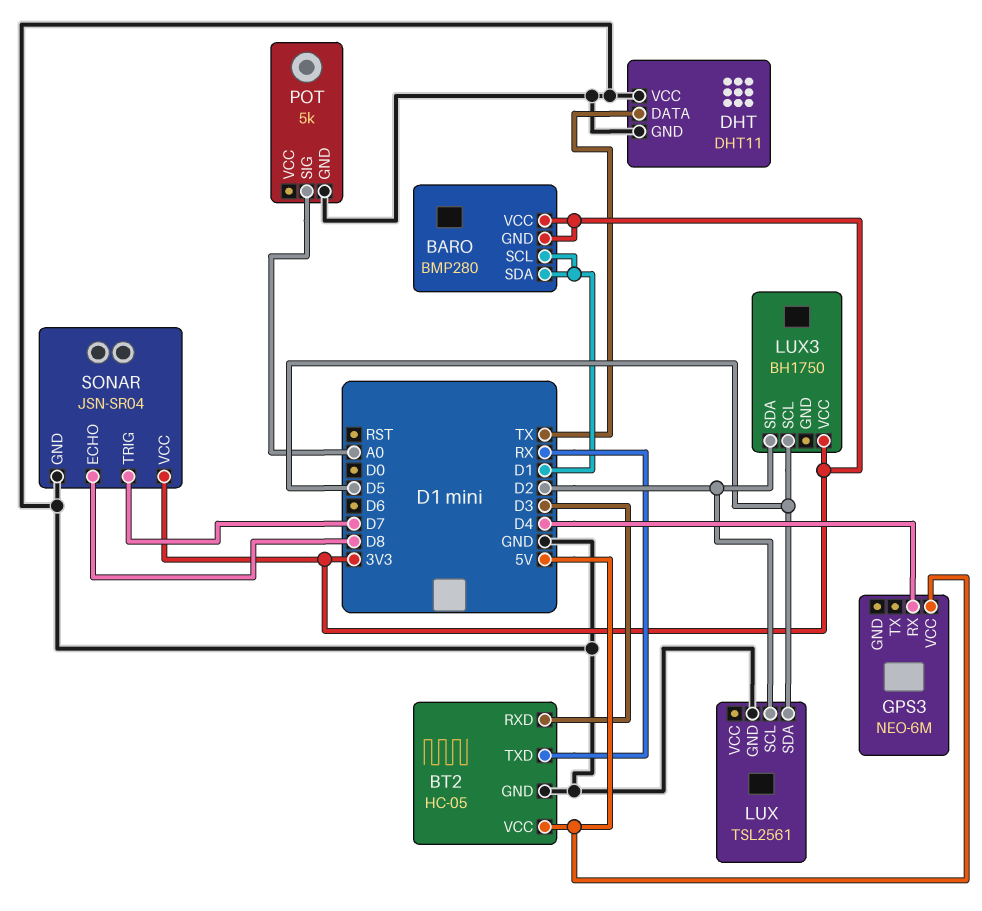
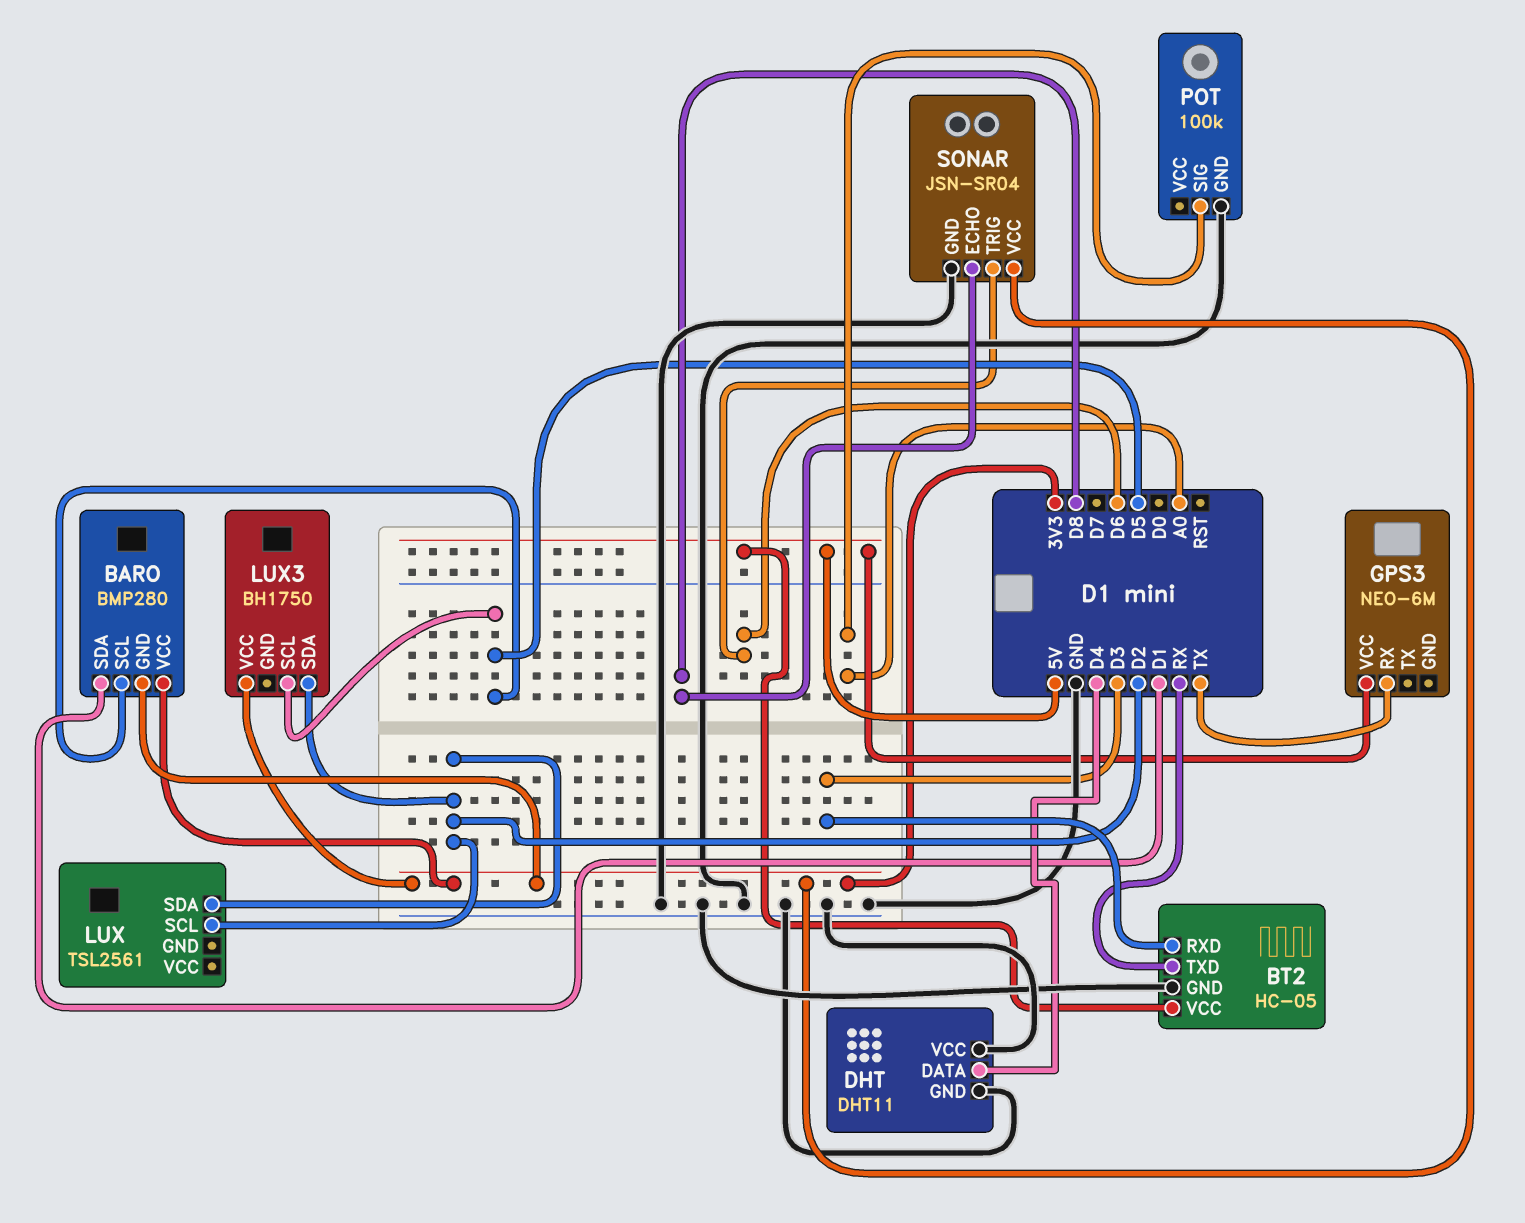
BARO pin SCL: D1 -> D5
DHT pin DATA: TX -> D4
GPS3 pin RX: D4 -> TX
LUX pin GND: GND -> none
LUX pin SDA: D5 -> D2
POT: 5k -> 100k
SONAR pin TRIG: D7 -> D6

